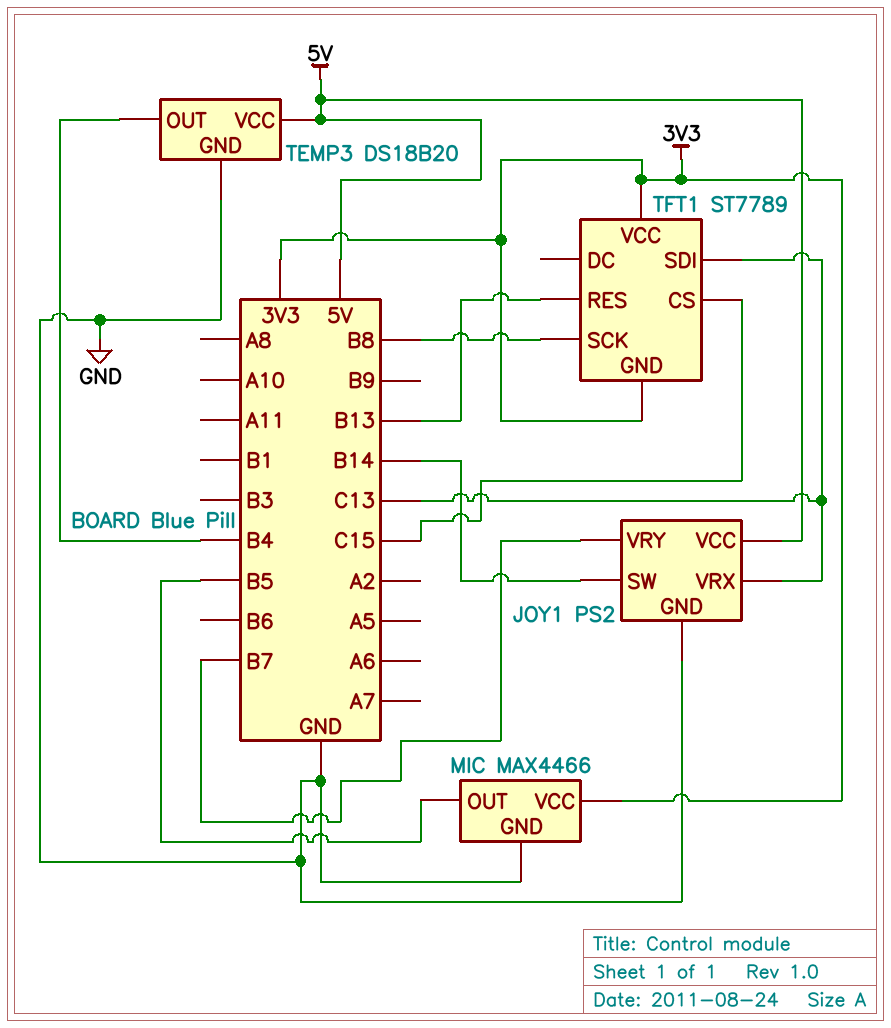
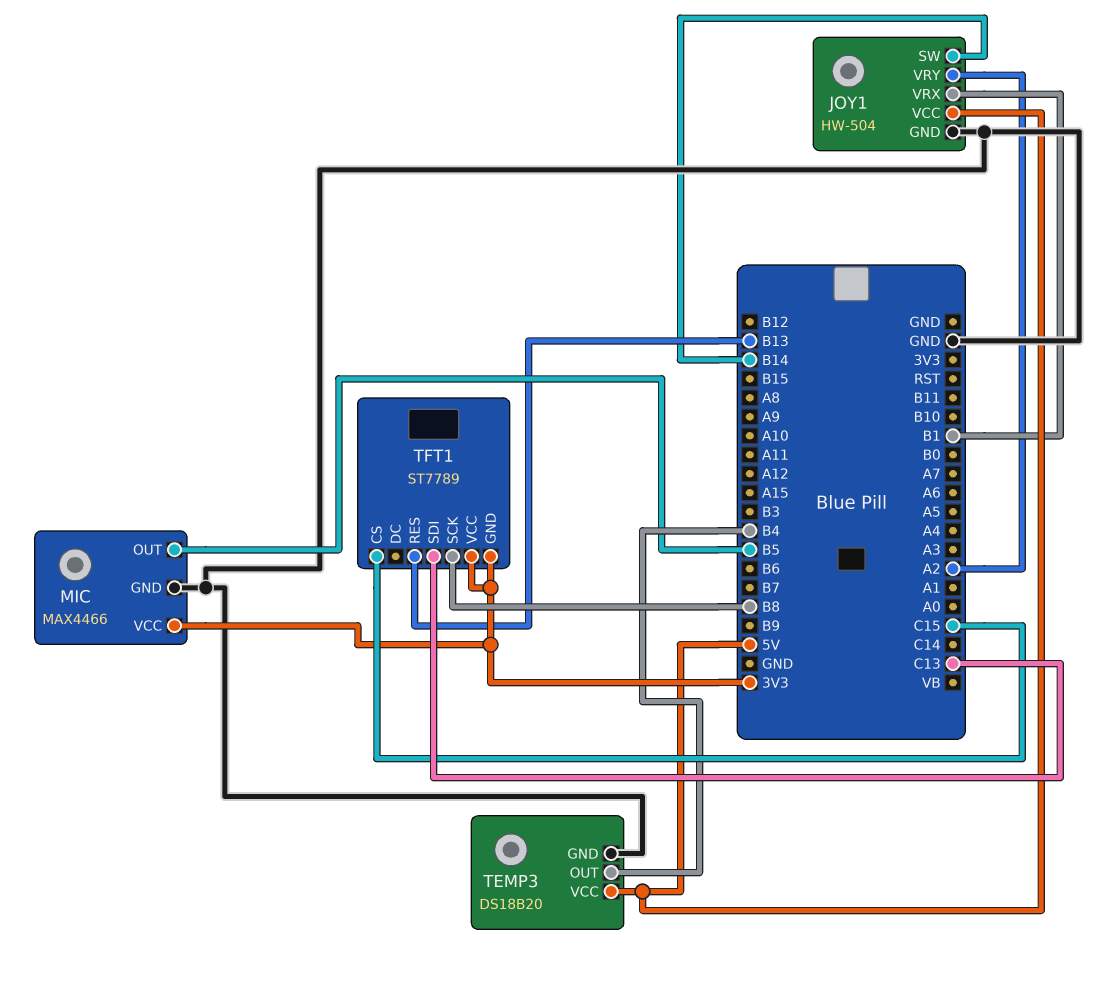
JOY1: PS2 -> HW-504
JOY1 pin VRX: C13 -> B1
JOY1 pin VRY: B7 -> A2

